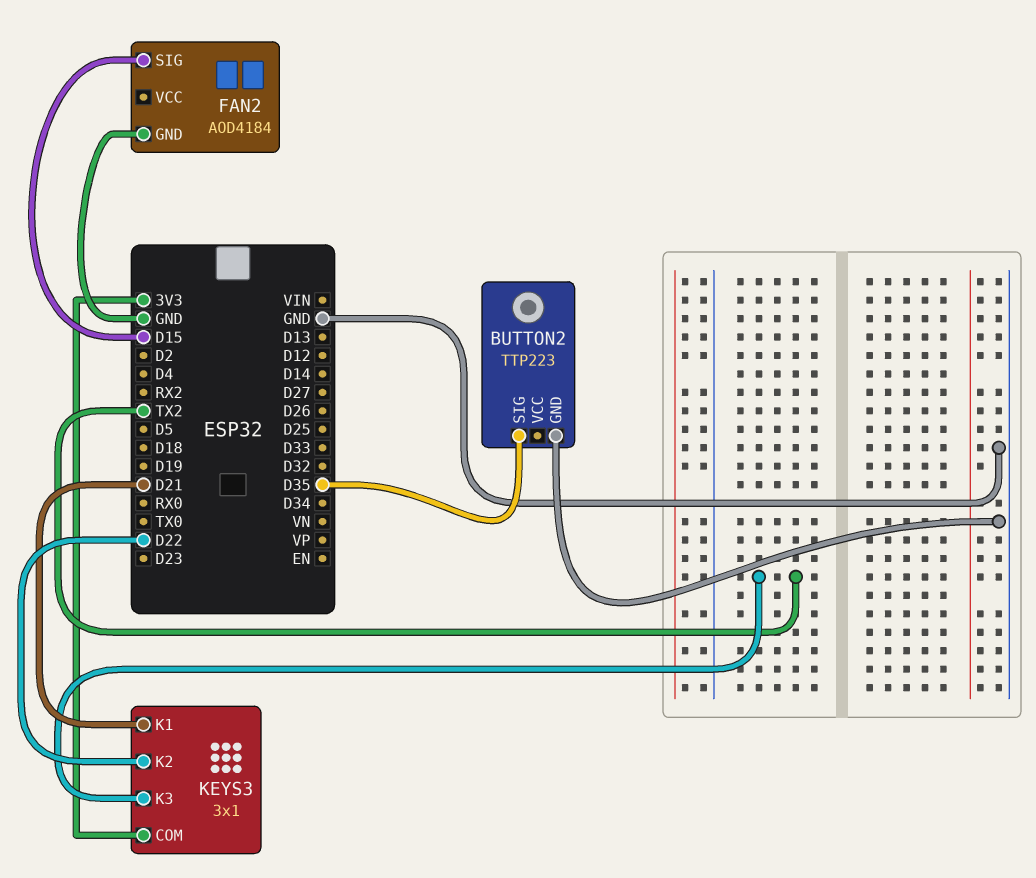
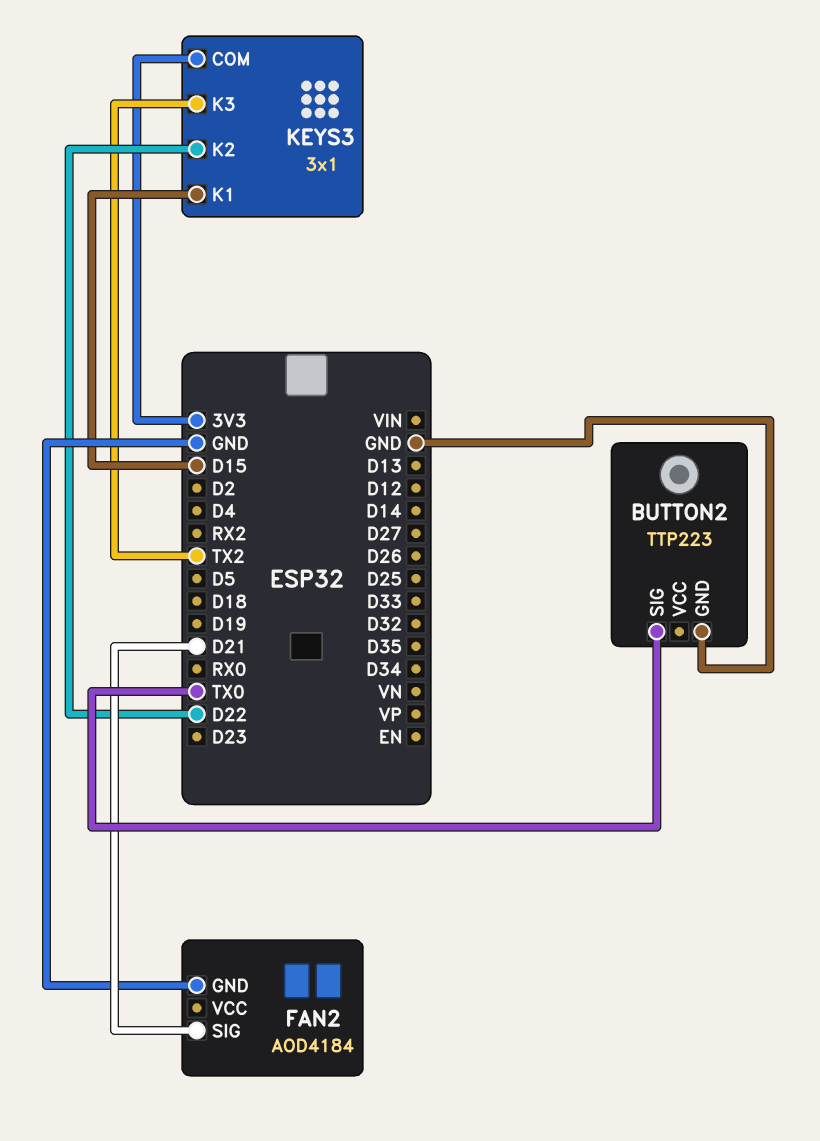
BUTTON2 pin SIG: D35 -> TX0
FAN2 pin SIG: D15 -> D21
KEYS3 pin K1: D21 -> D15

